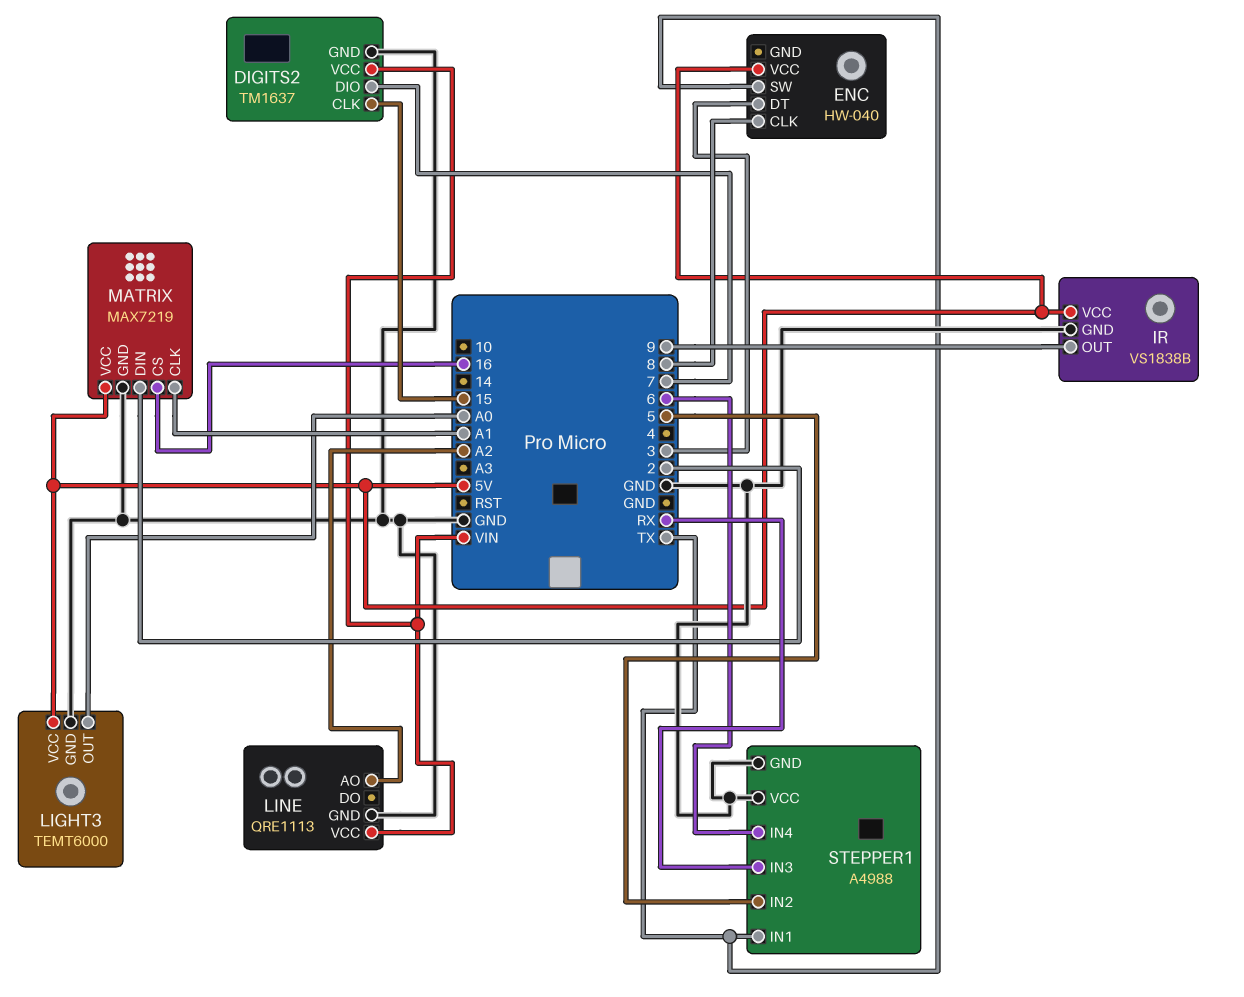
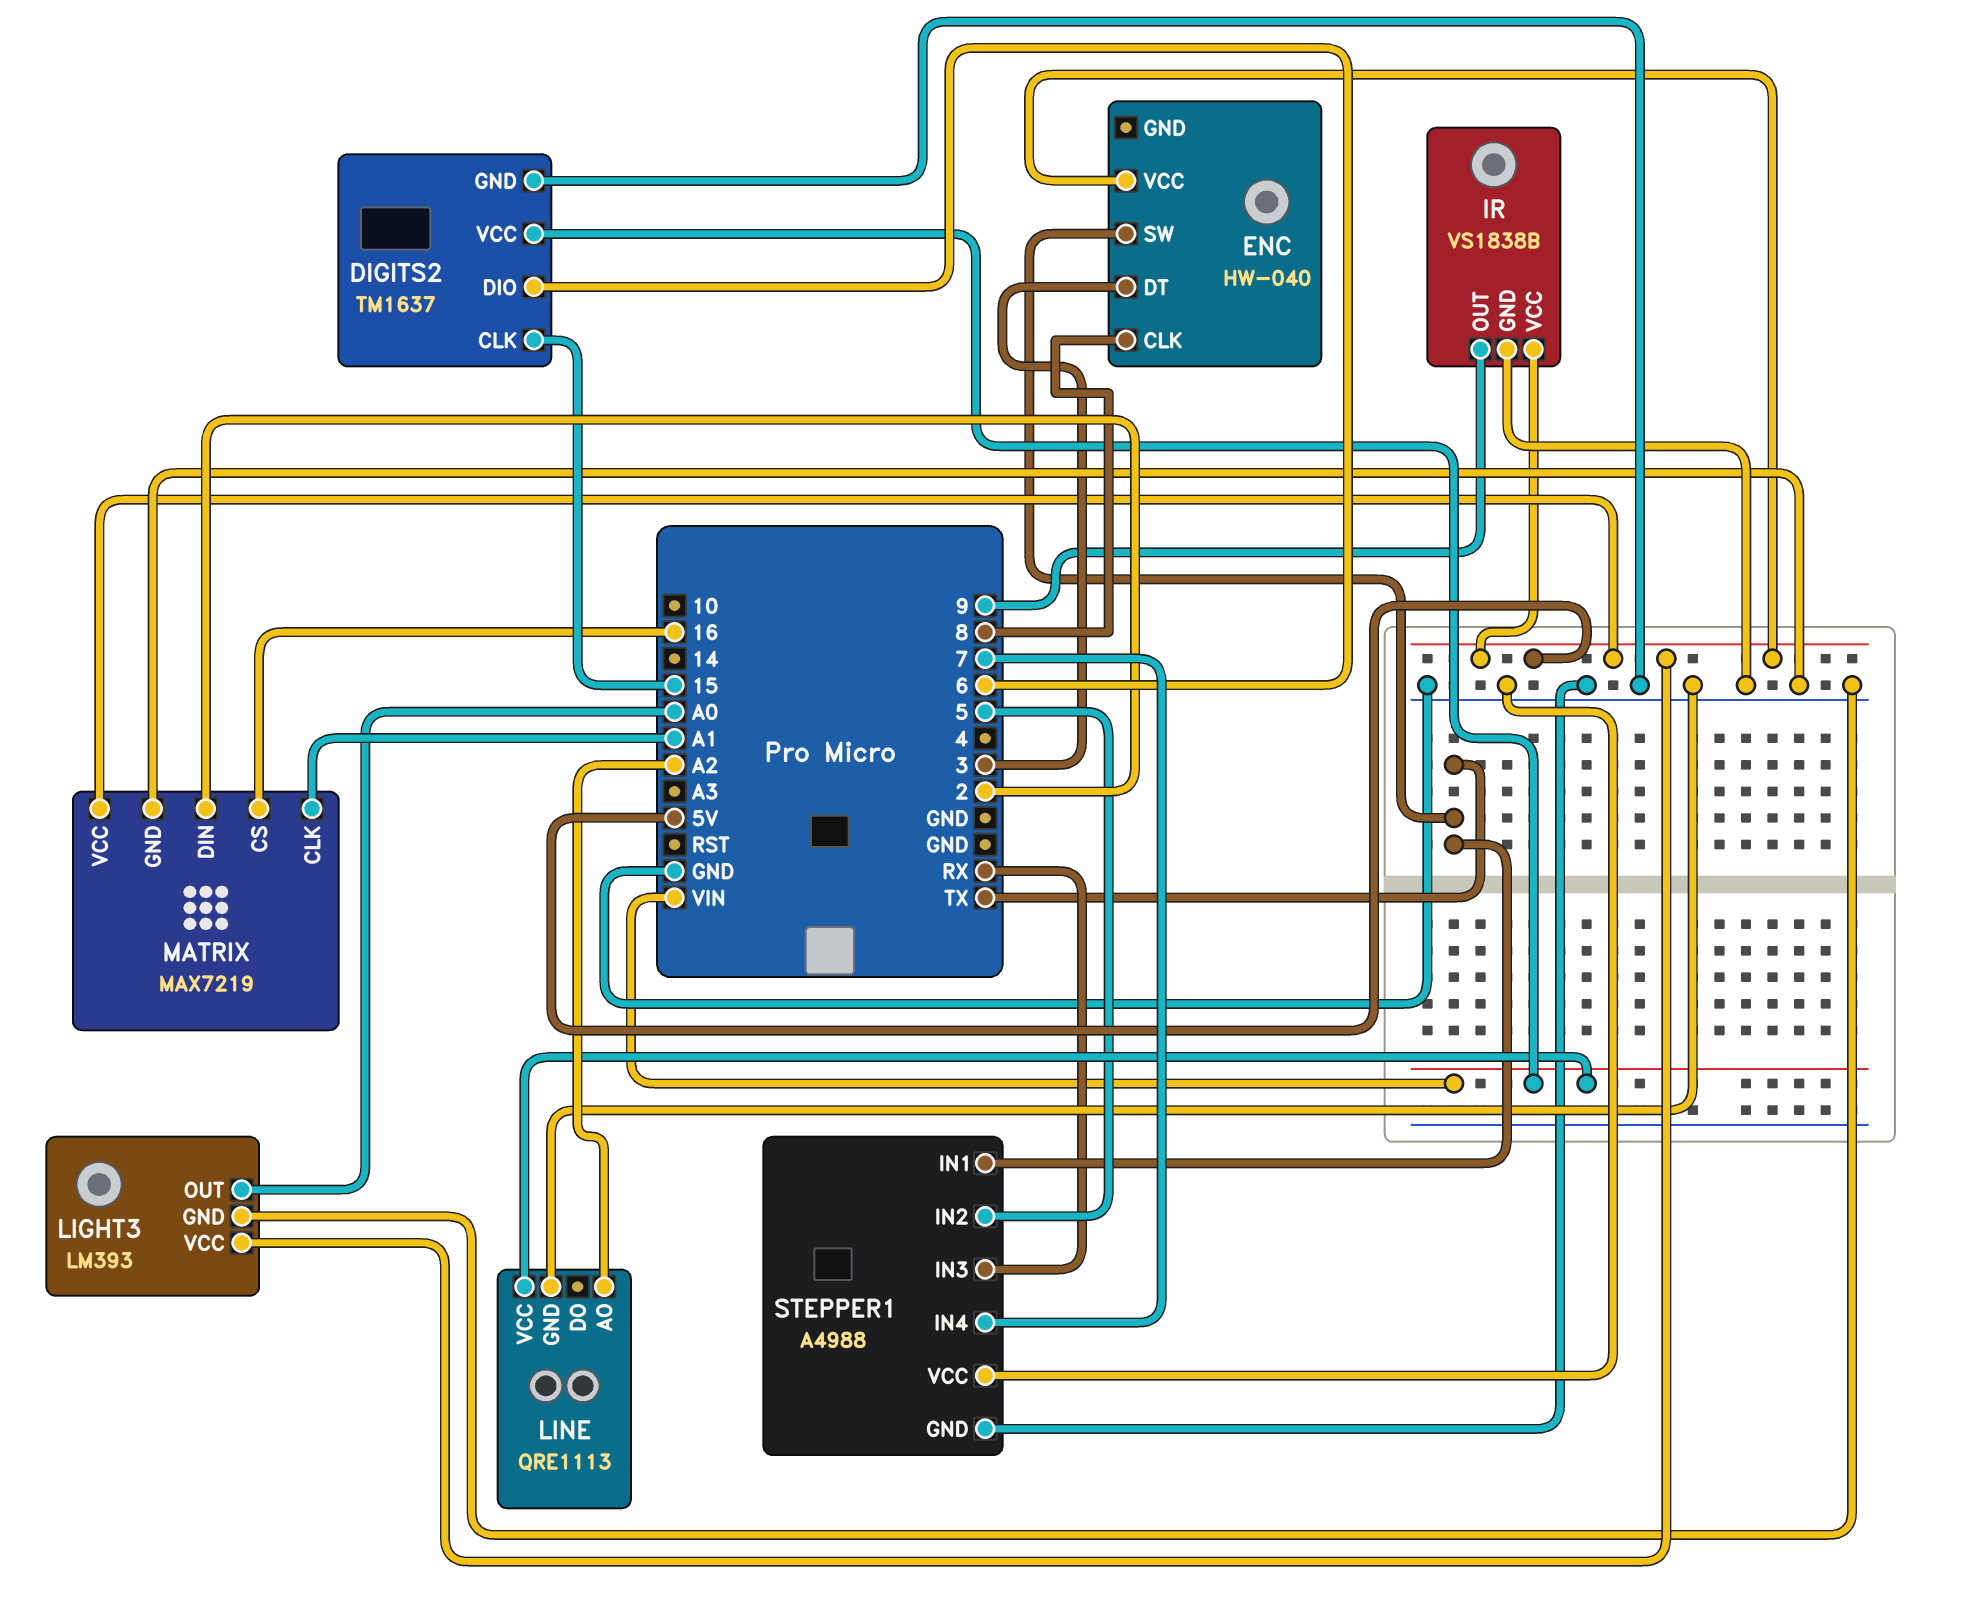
DIGITS2 pin DIO: 7 -> 6
LIGHT3: TEMT6000 -> LM393
STEPPER1 pin IN4: 6 -> 7

